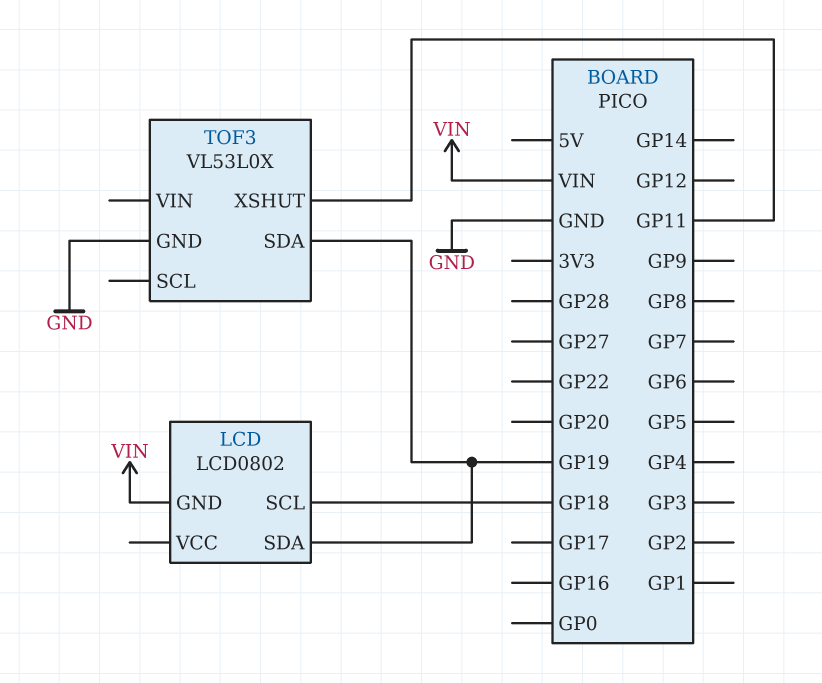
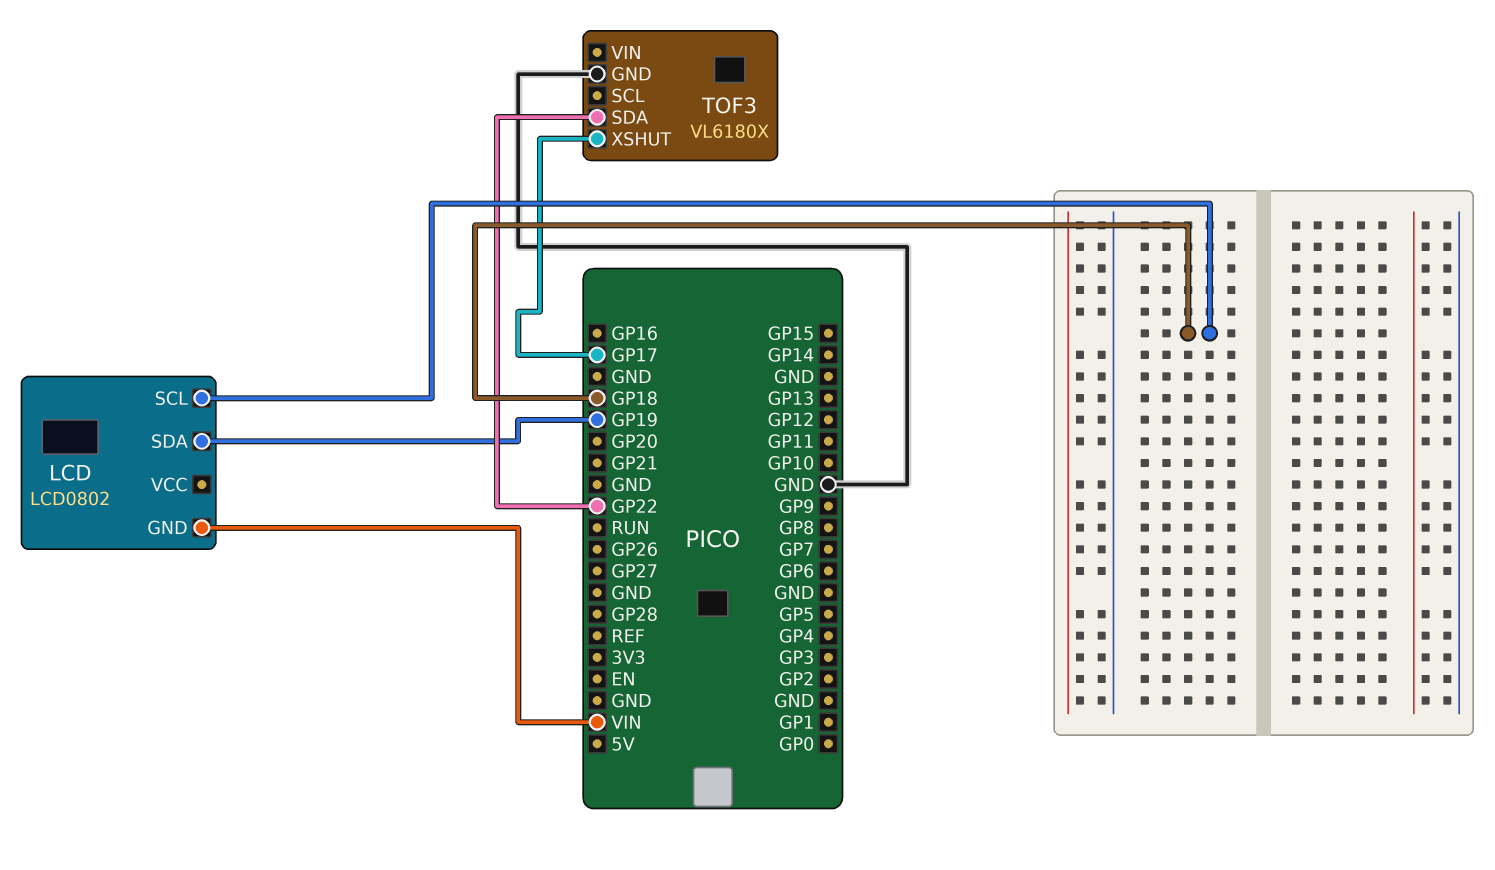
TOF3: VL53L0X -> VL6180X
TOF3 pin SDA: GP19 -> GP22
TOF3 pin XSHUT: GP11 -> GP17

